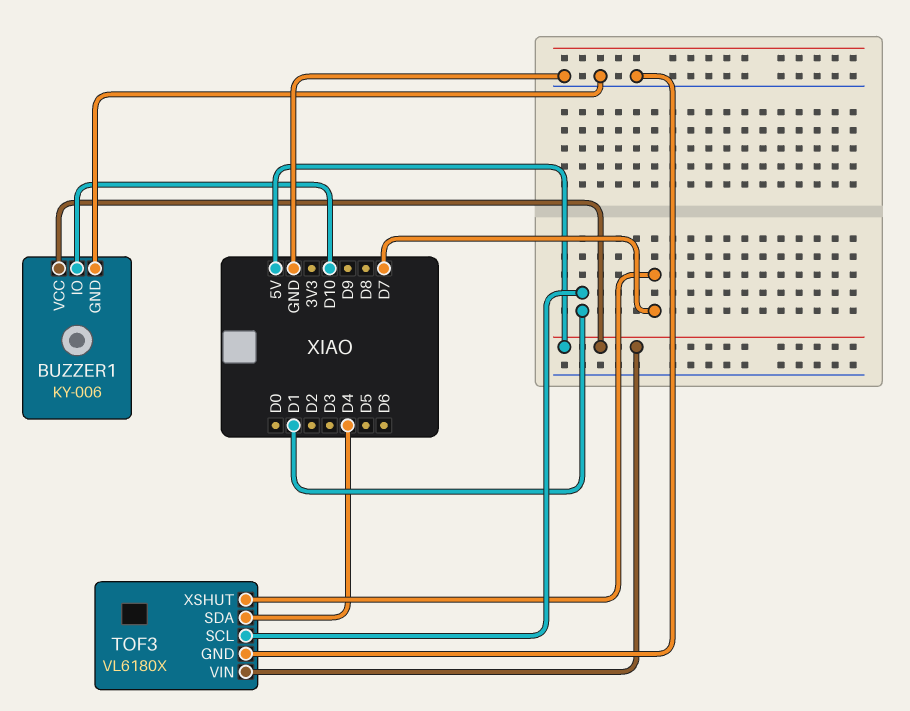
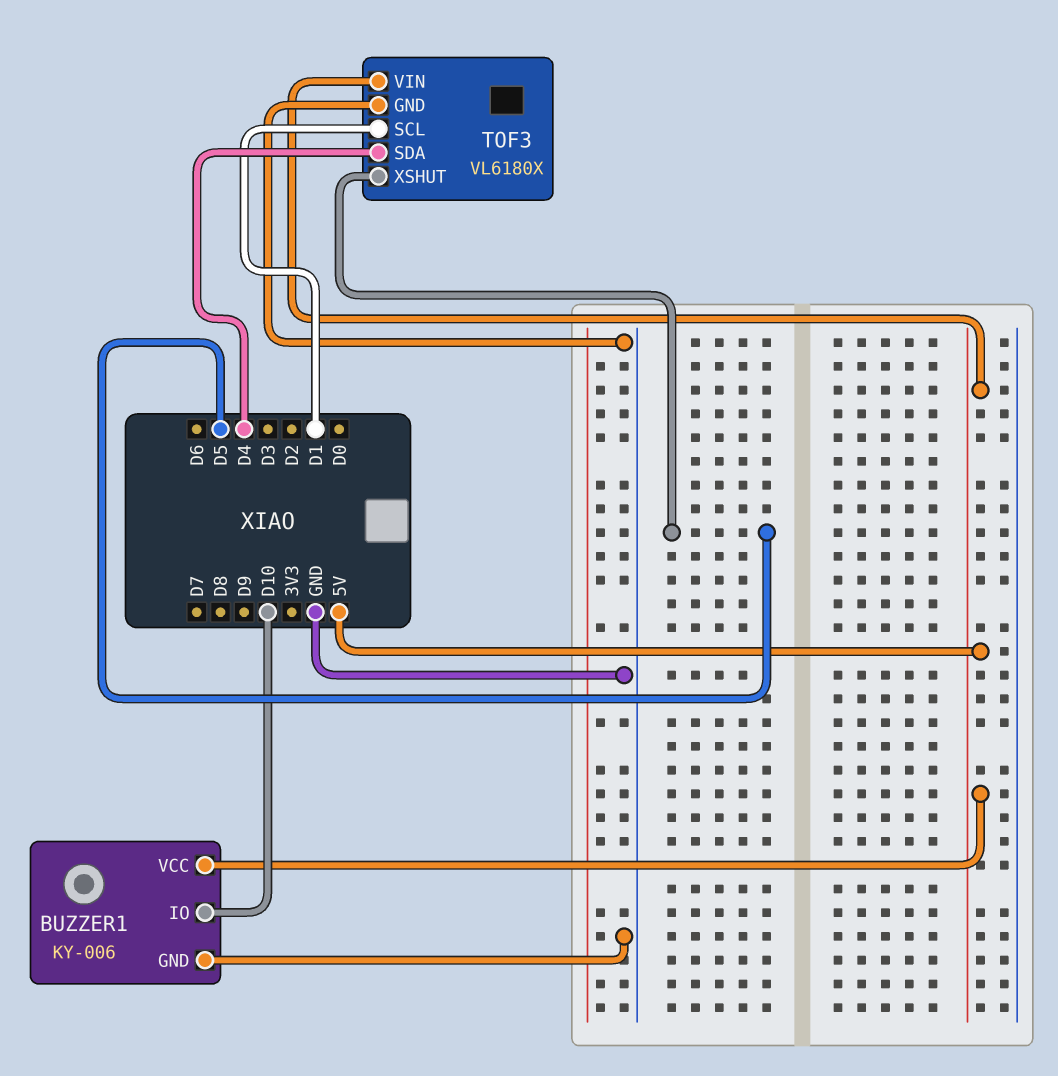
TOF3 pin XSHUT: D7 -> D5

